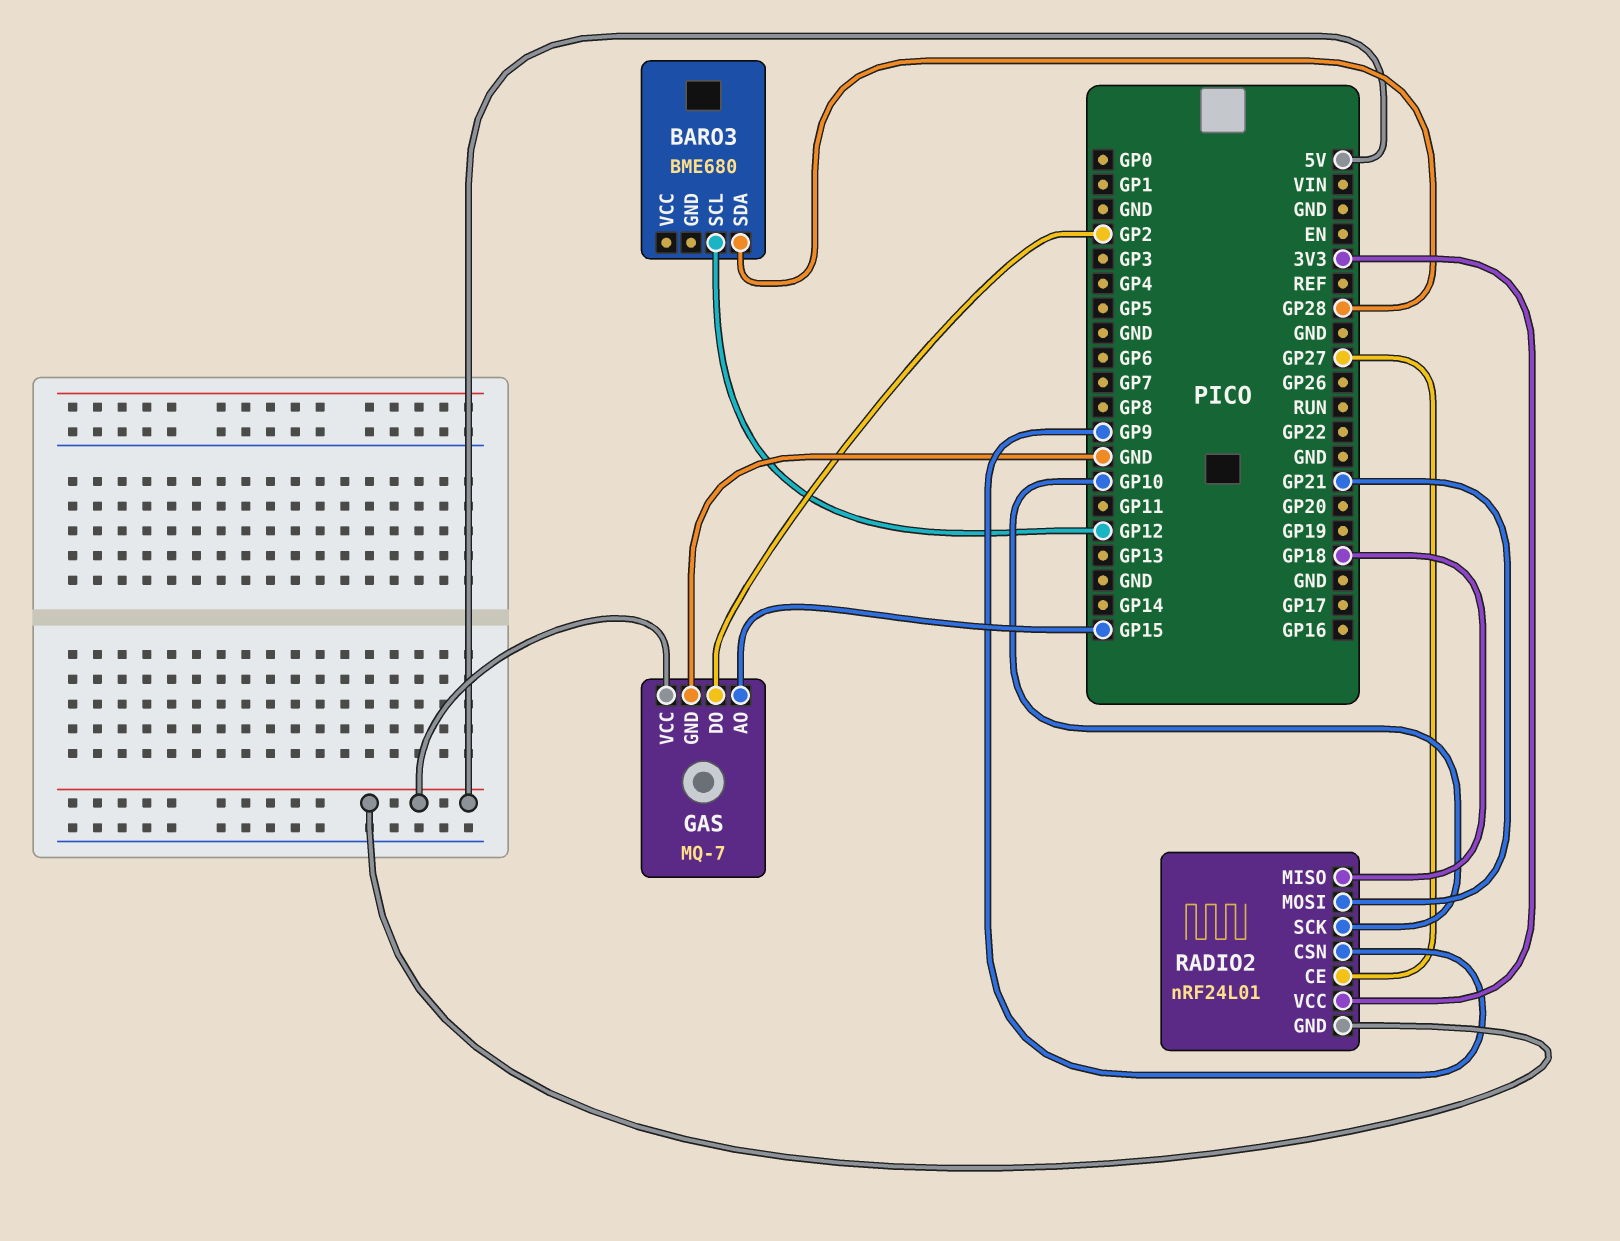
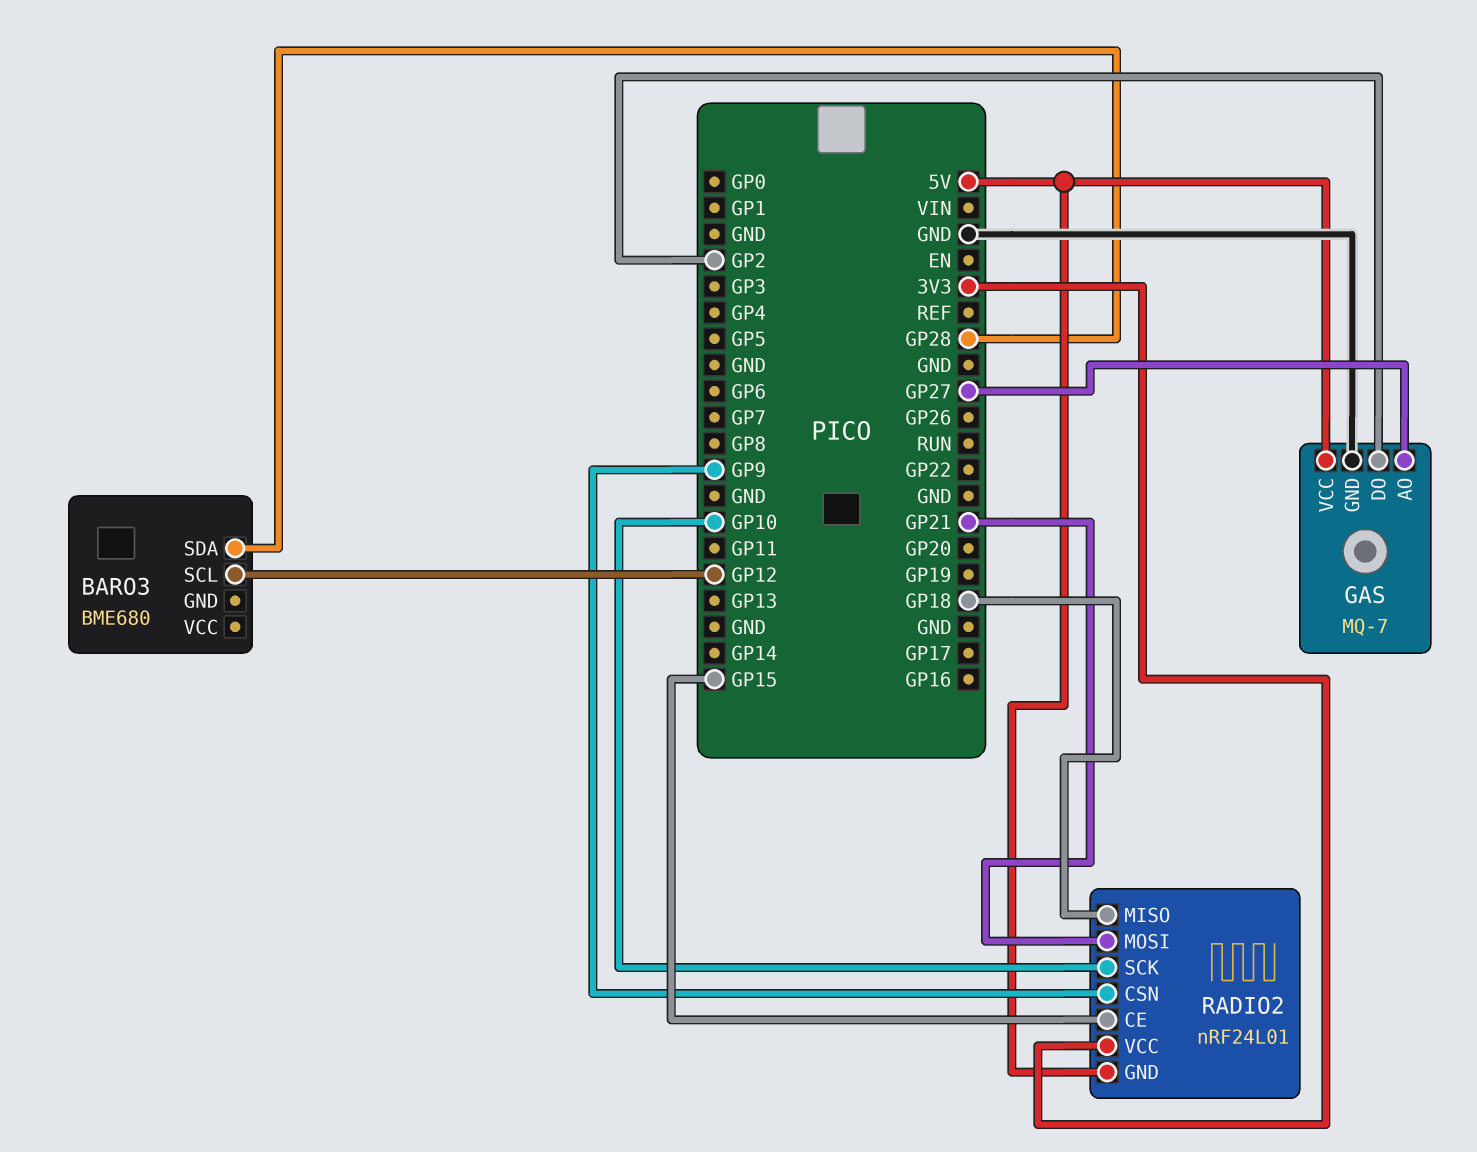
GAS pin AO: GP15 -> GP27
RADIO2 pin CE: GP27 -> GP15

